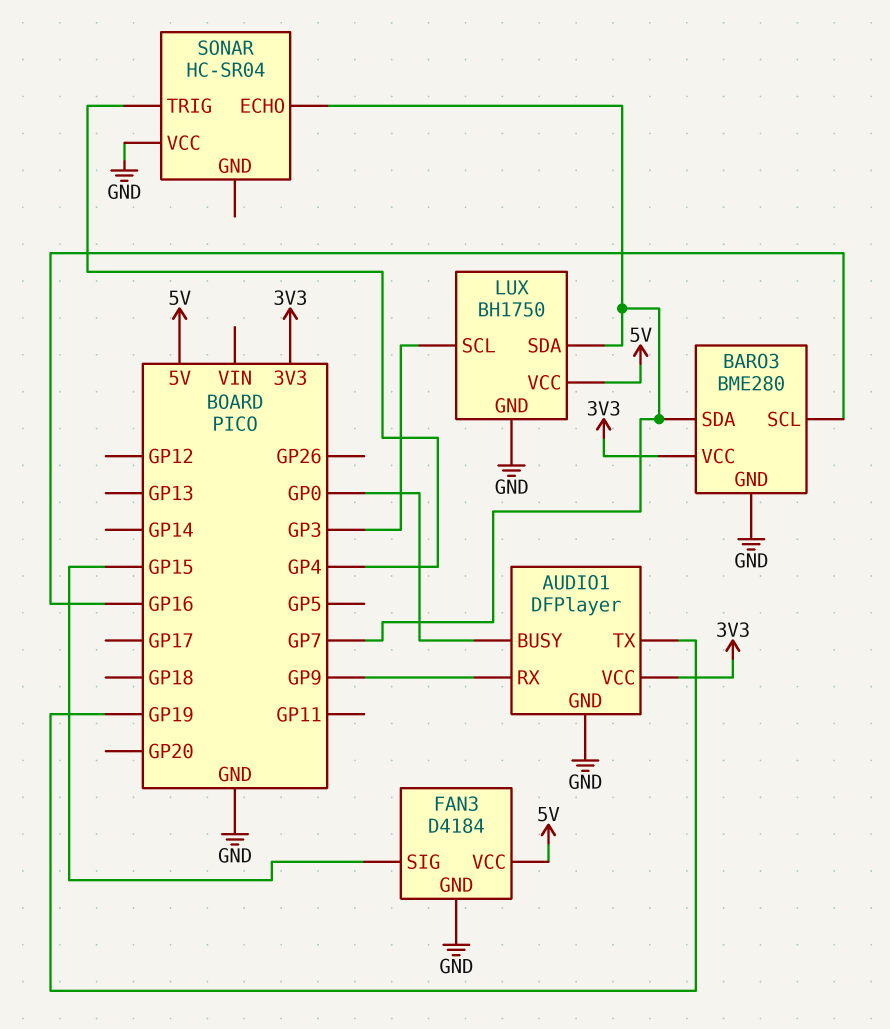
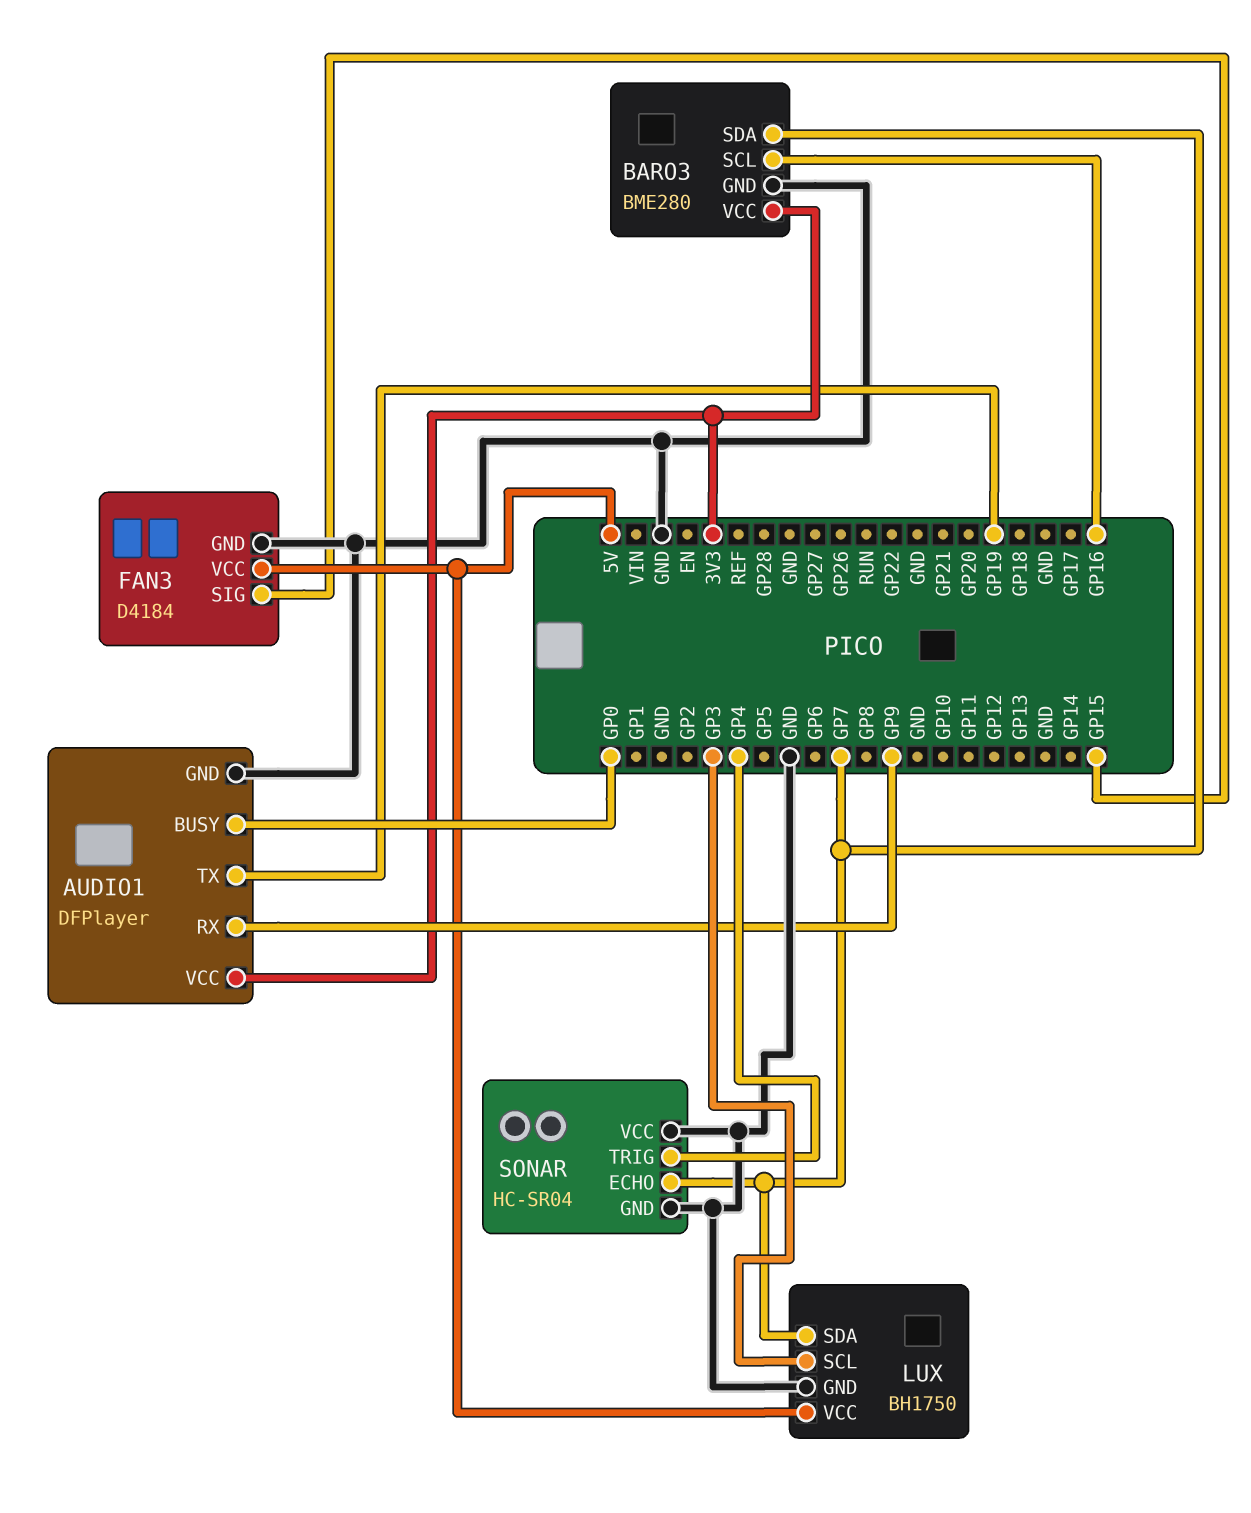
SONAR pin GND: none -> GND

